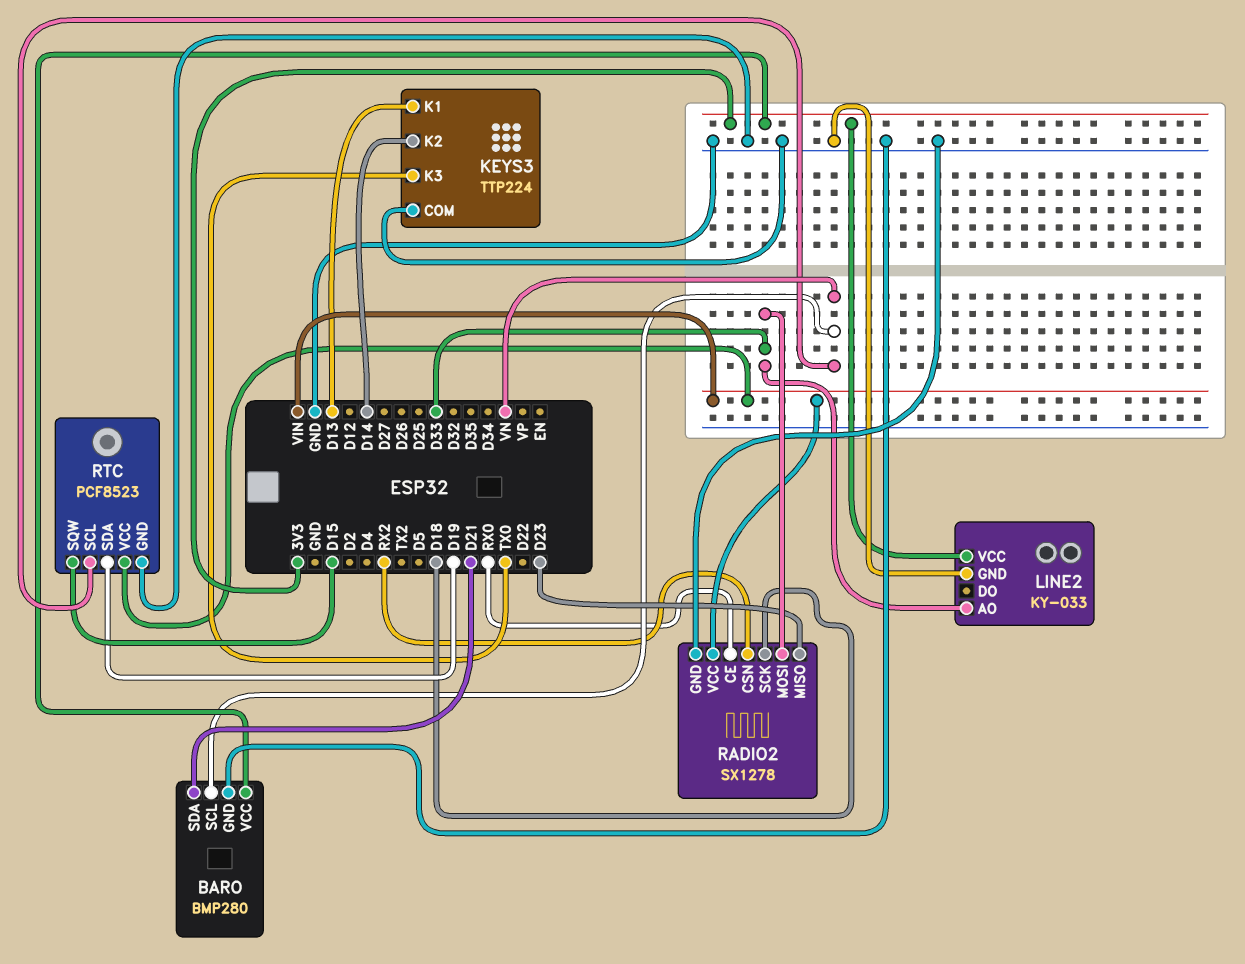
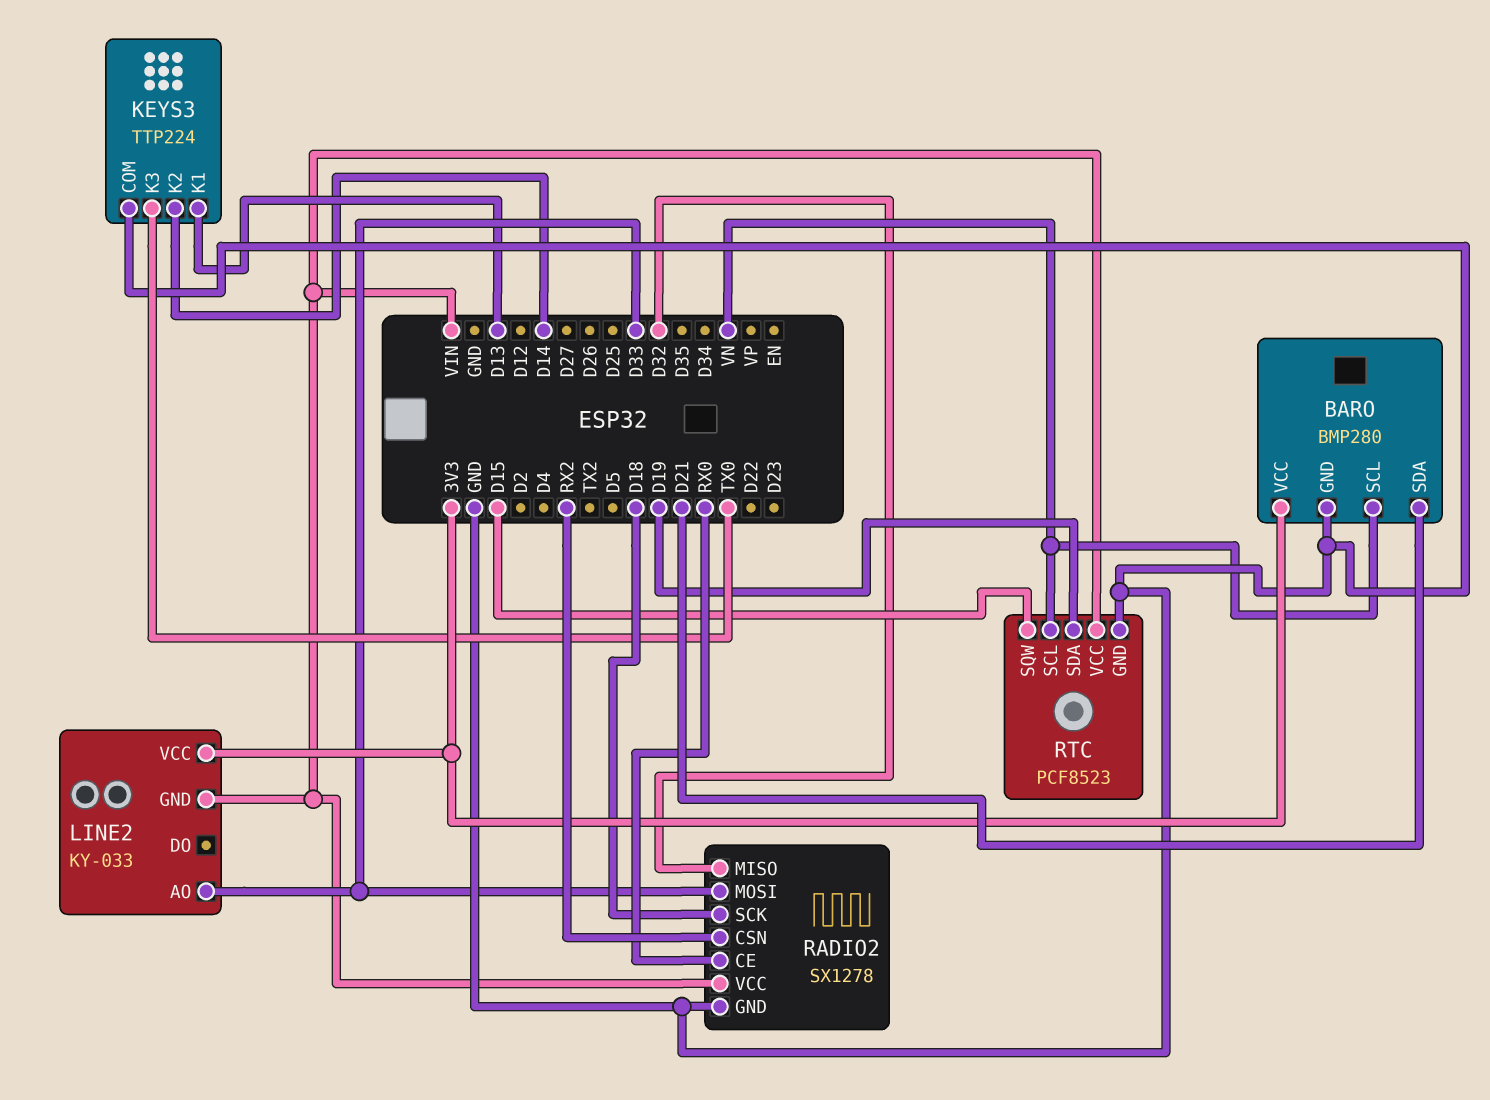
LINE2 pin GND: GND -> VIN
RADIO2 pin MISO: D23 -> D32

